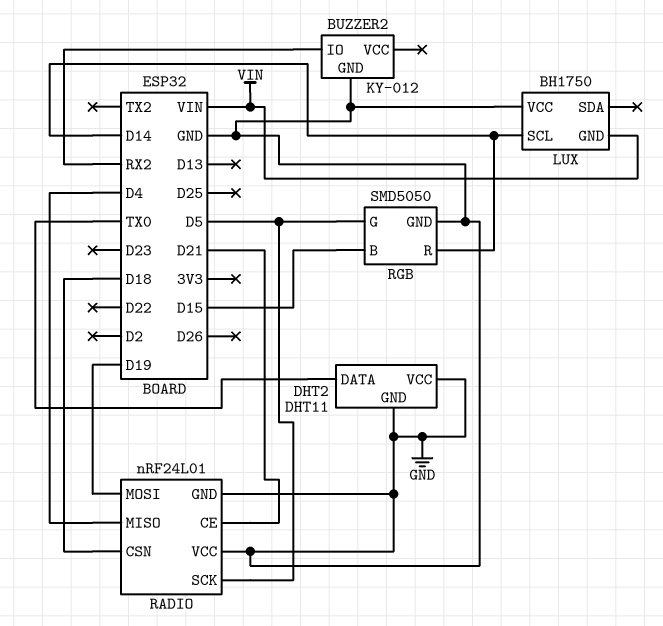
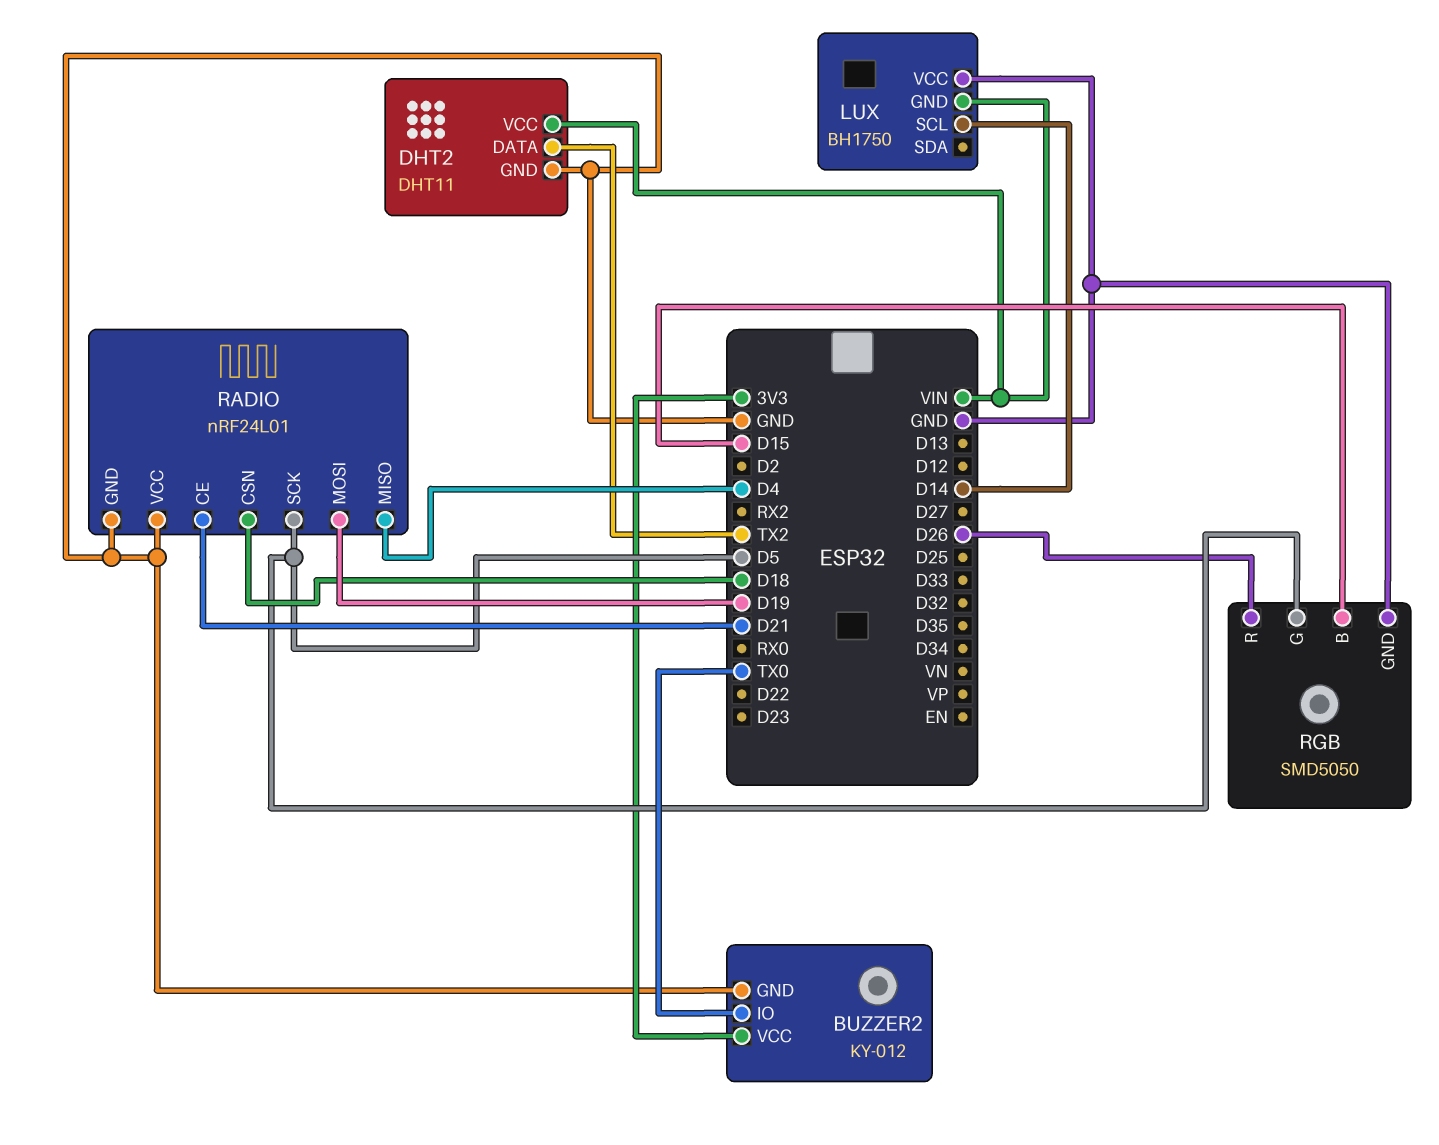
BUZZER2 pin IO: RX2 -> TX0
BUZZER2 pin VCC: none -> 3V3
DHT2 pin DATA: TX0 -> TX2
DHT2 pin VCC: GND -> VIN
RGB pin R: D14 -> D26

